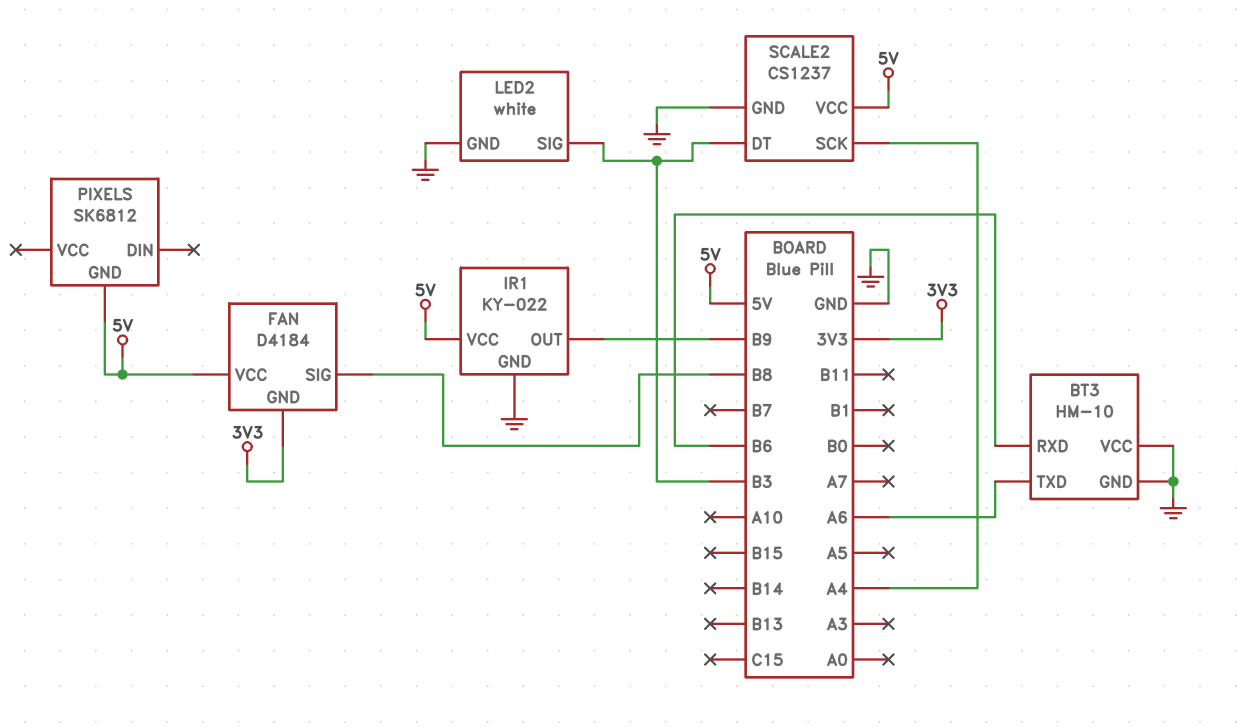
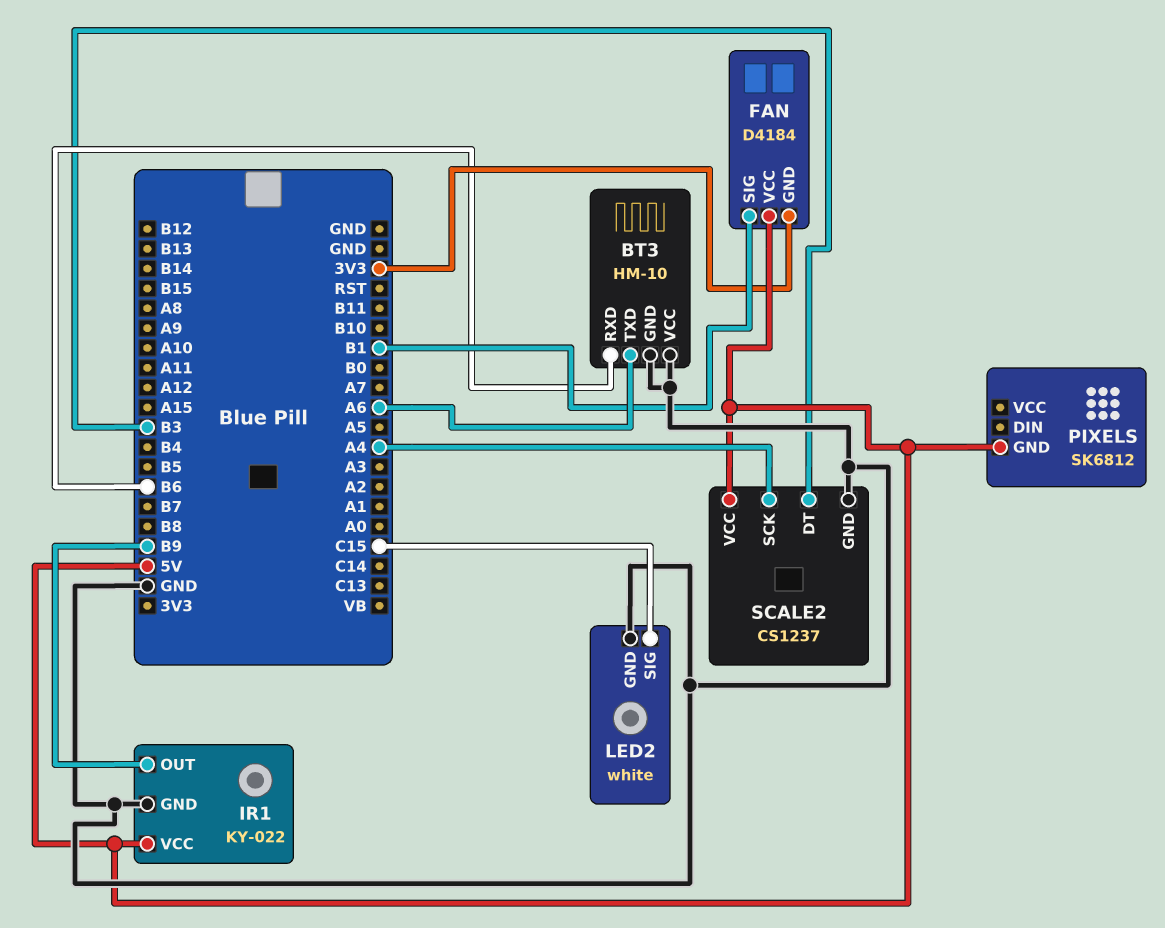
FAN pin SIG: B8 -> B1
LED2 pin SIG: B3 -> C15

